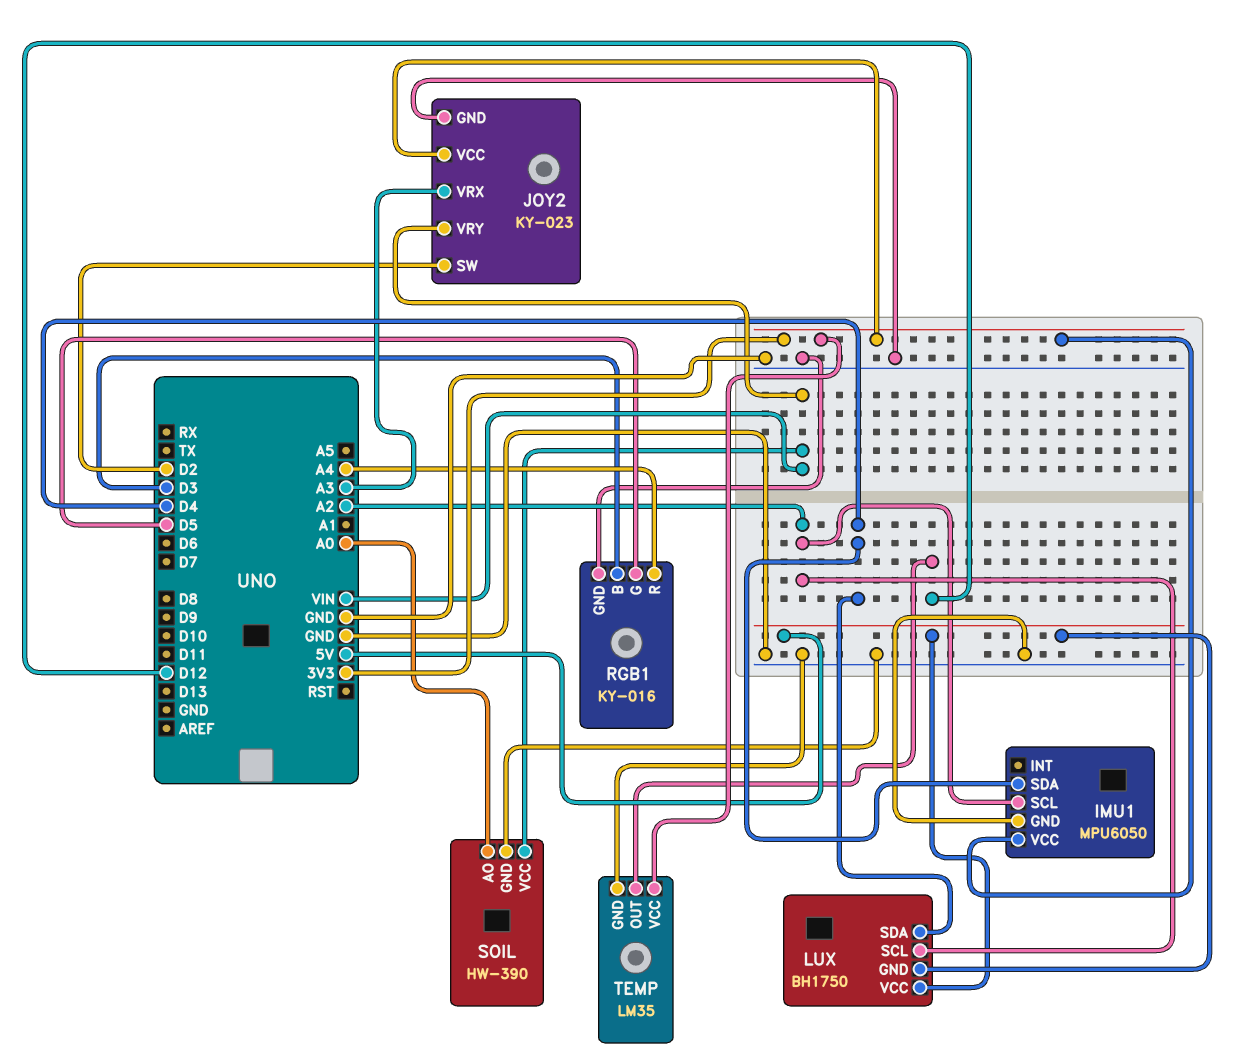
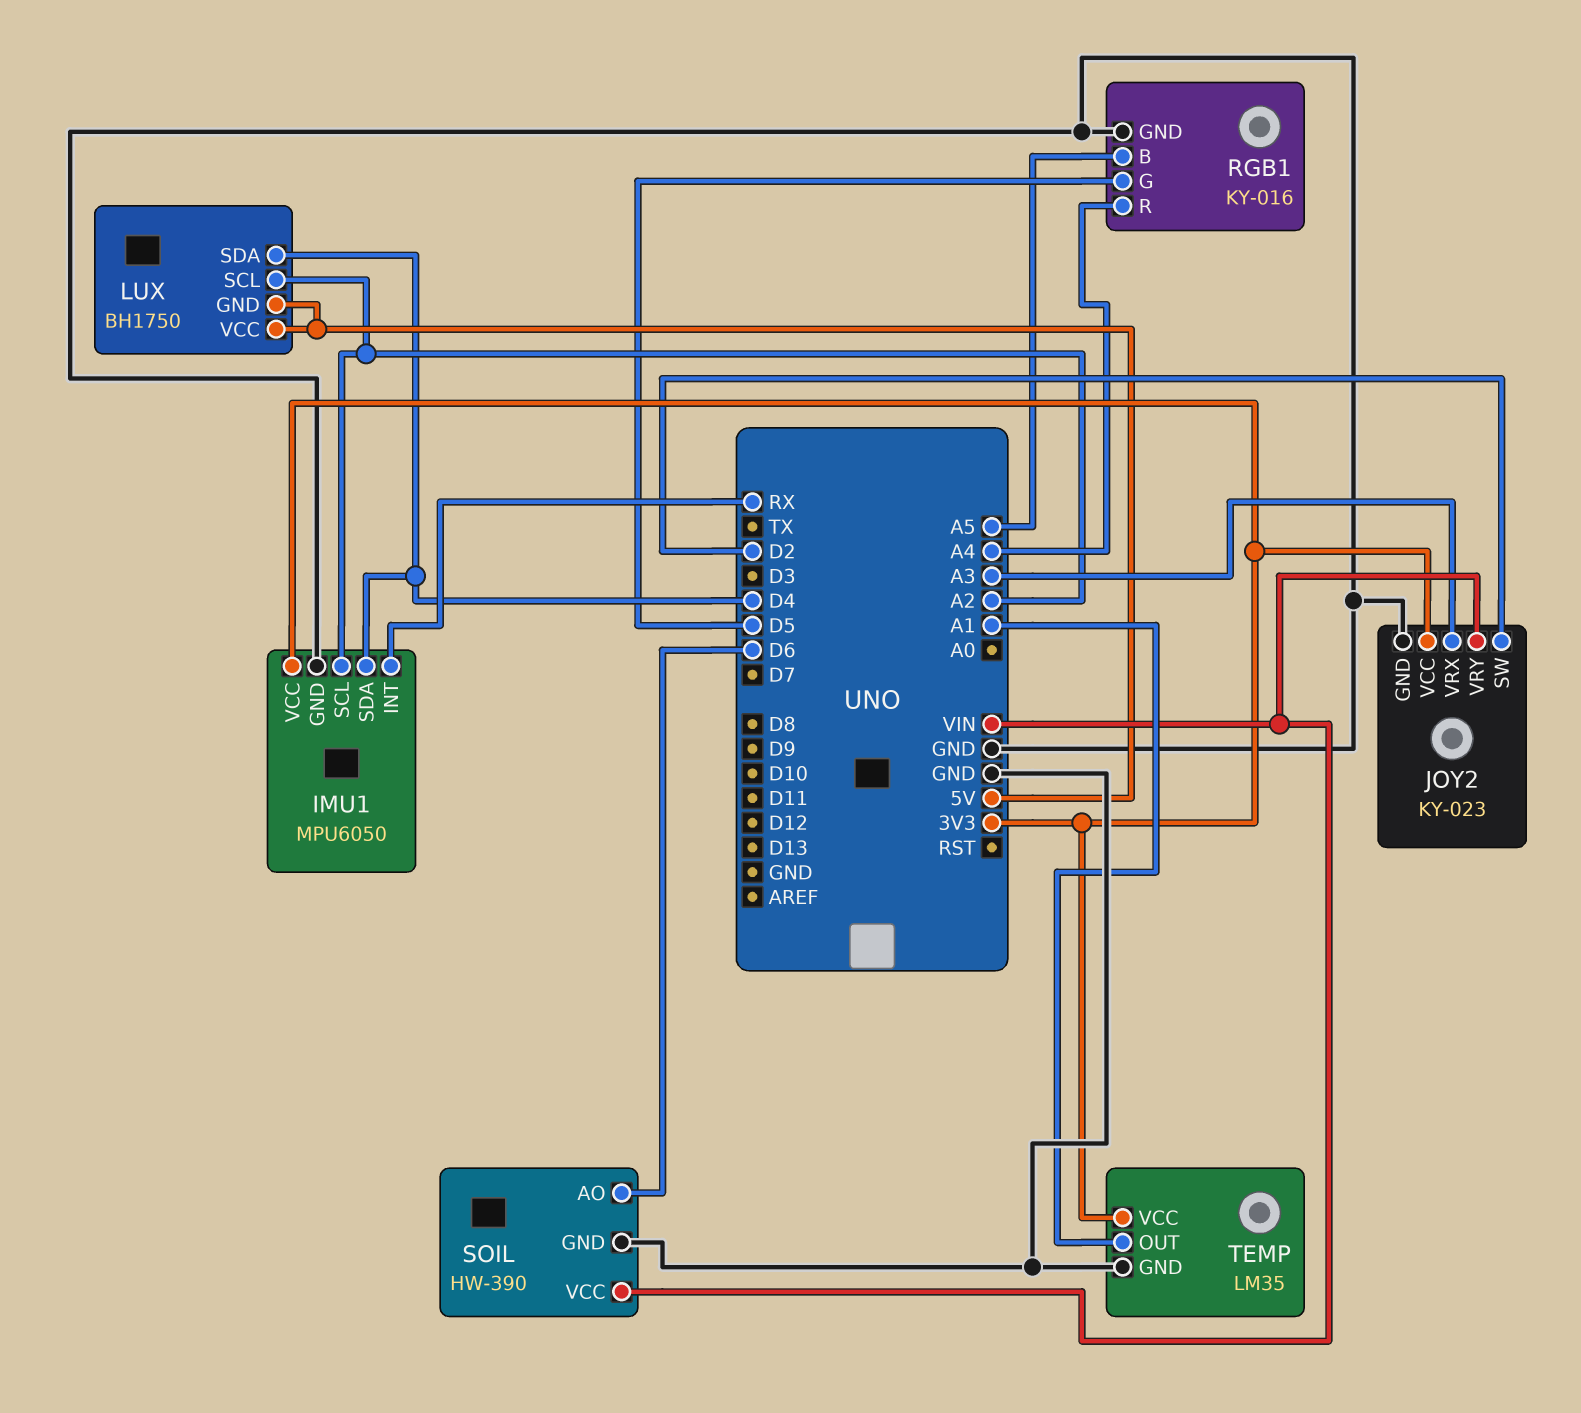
IMU1 pin INT: none -> RX
RGB1 pin B: D3 -> A5
SOIL pin AO: A0 -> D6
TEMP pin OUT: D12 -> A1

